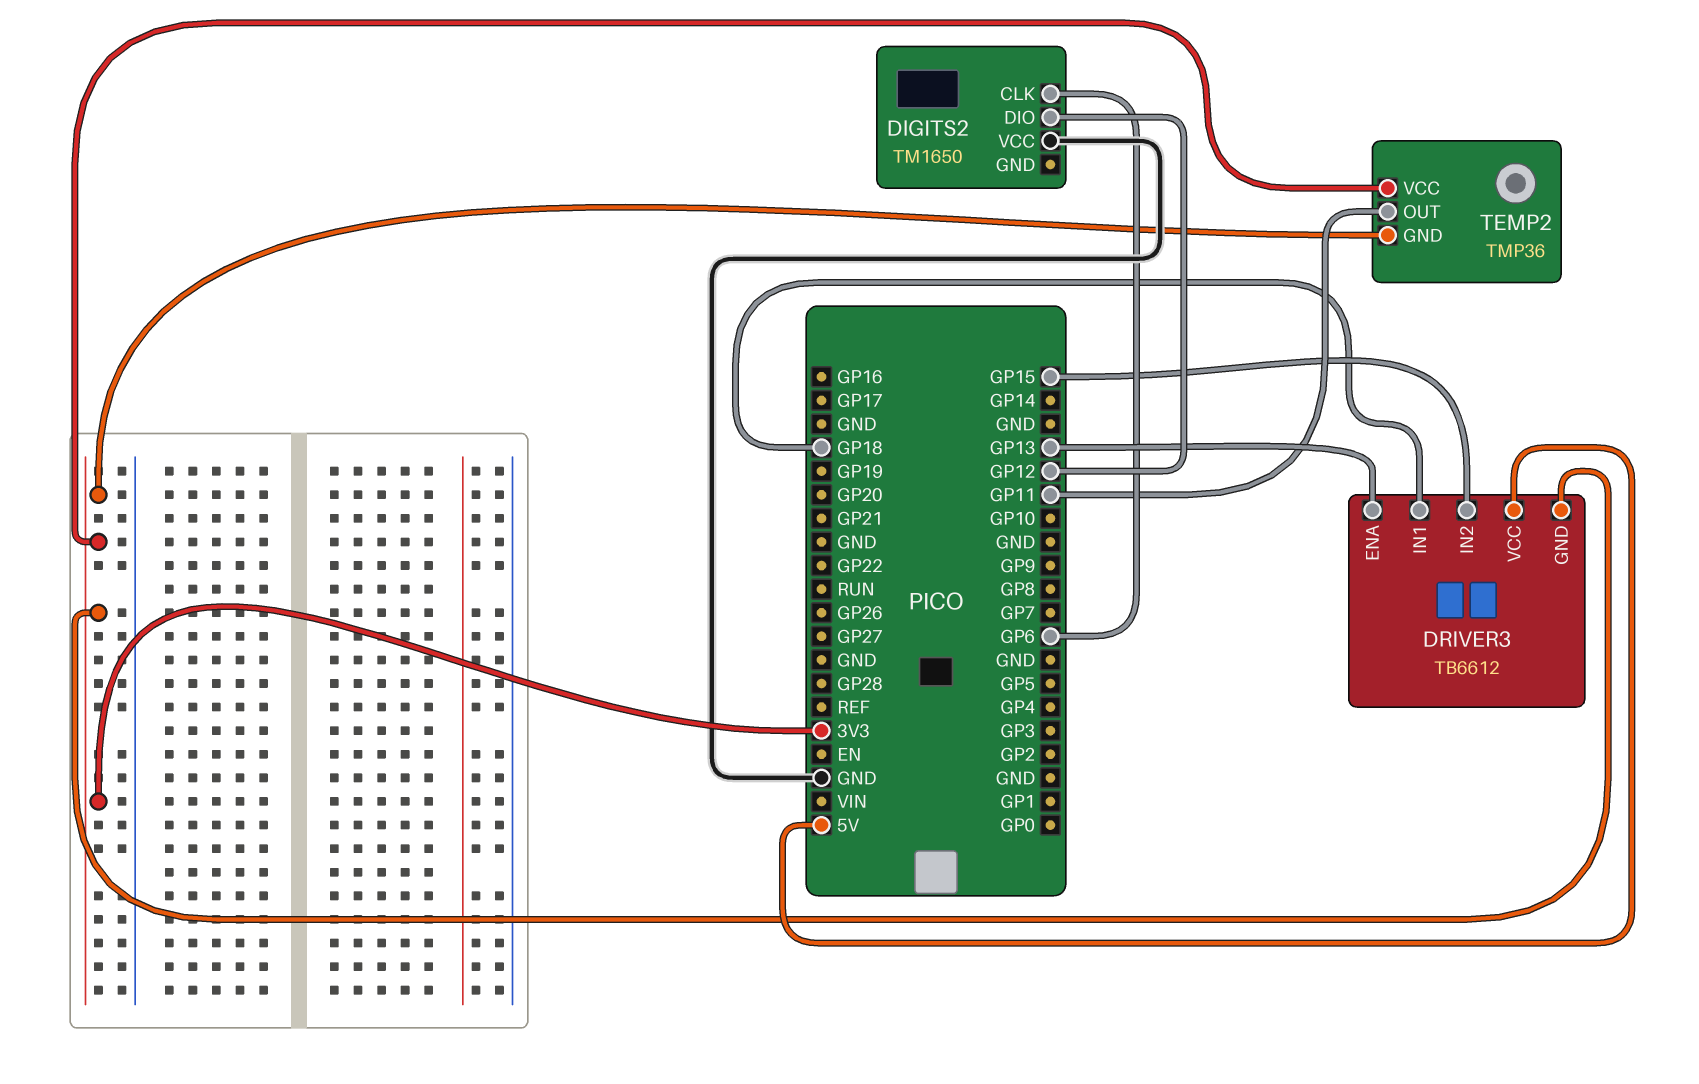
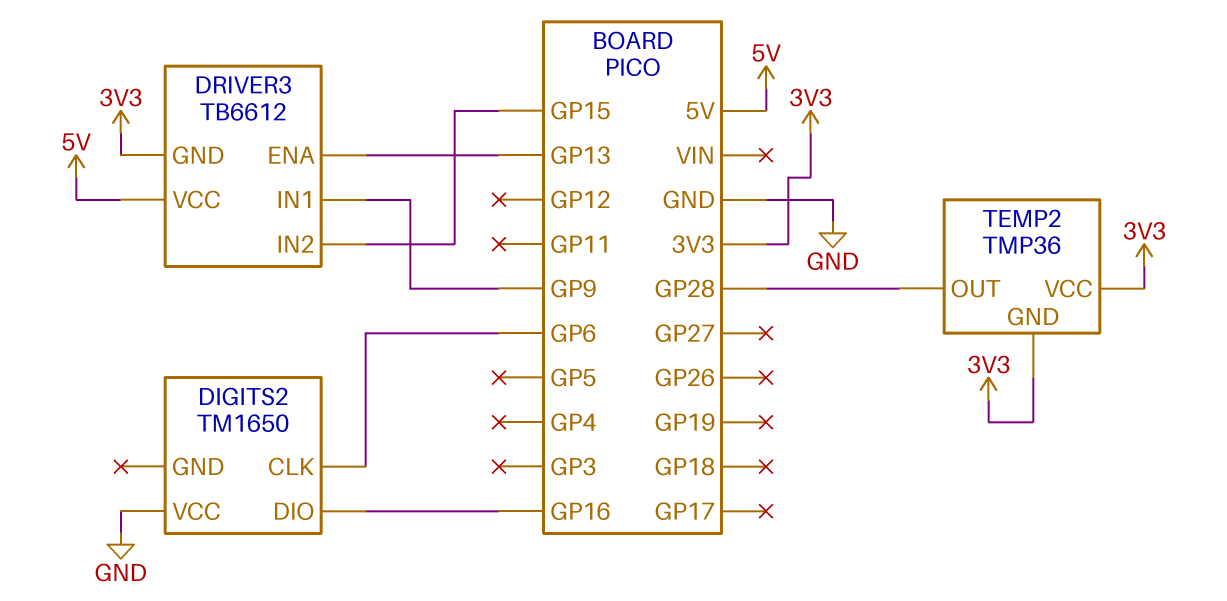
DIGITS2 pin DIO: GP12 -> GP16
DRIVER3 pin IN1: GP18 -> GP9
TEMP2 pin OUT: GP11 -> GP28

